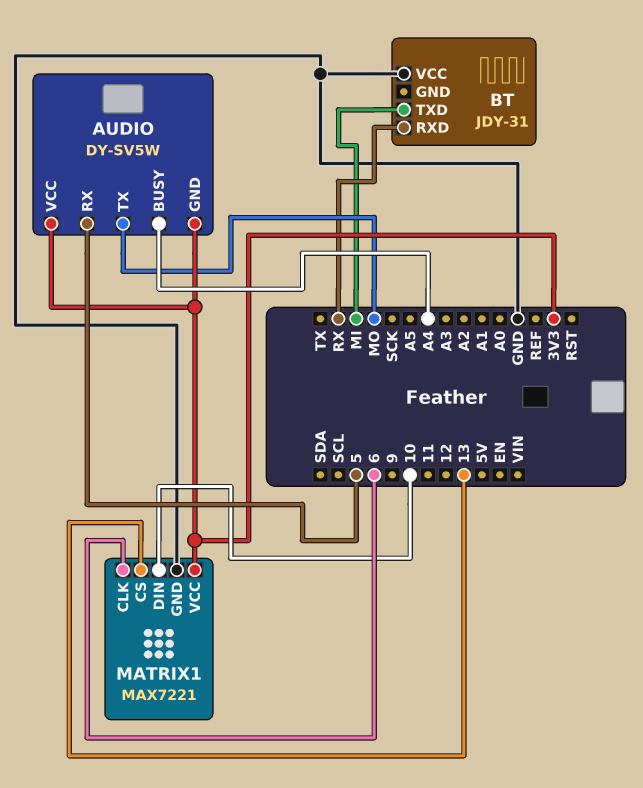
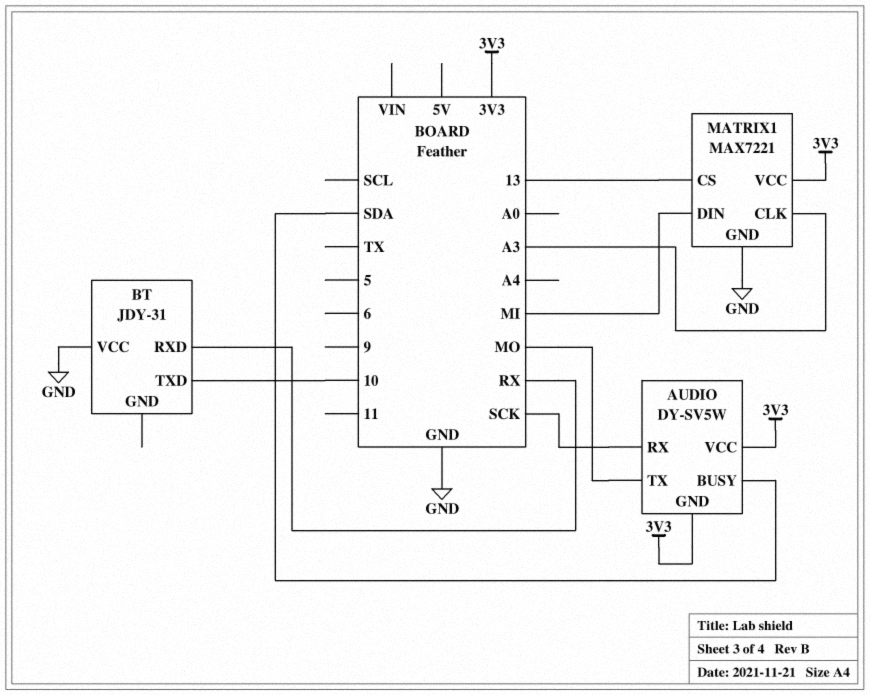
AUDIO pin BUSY: A4 -> SDA
AUDIO pin RX: 5 -> SCK
BT pin TXD: MI -> 10
MATRIX1 pin CLK: 6 -> A3
MATRIX1 pin DIN: 10 -> MI

